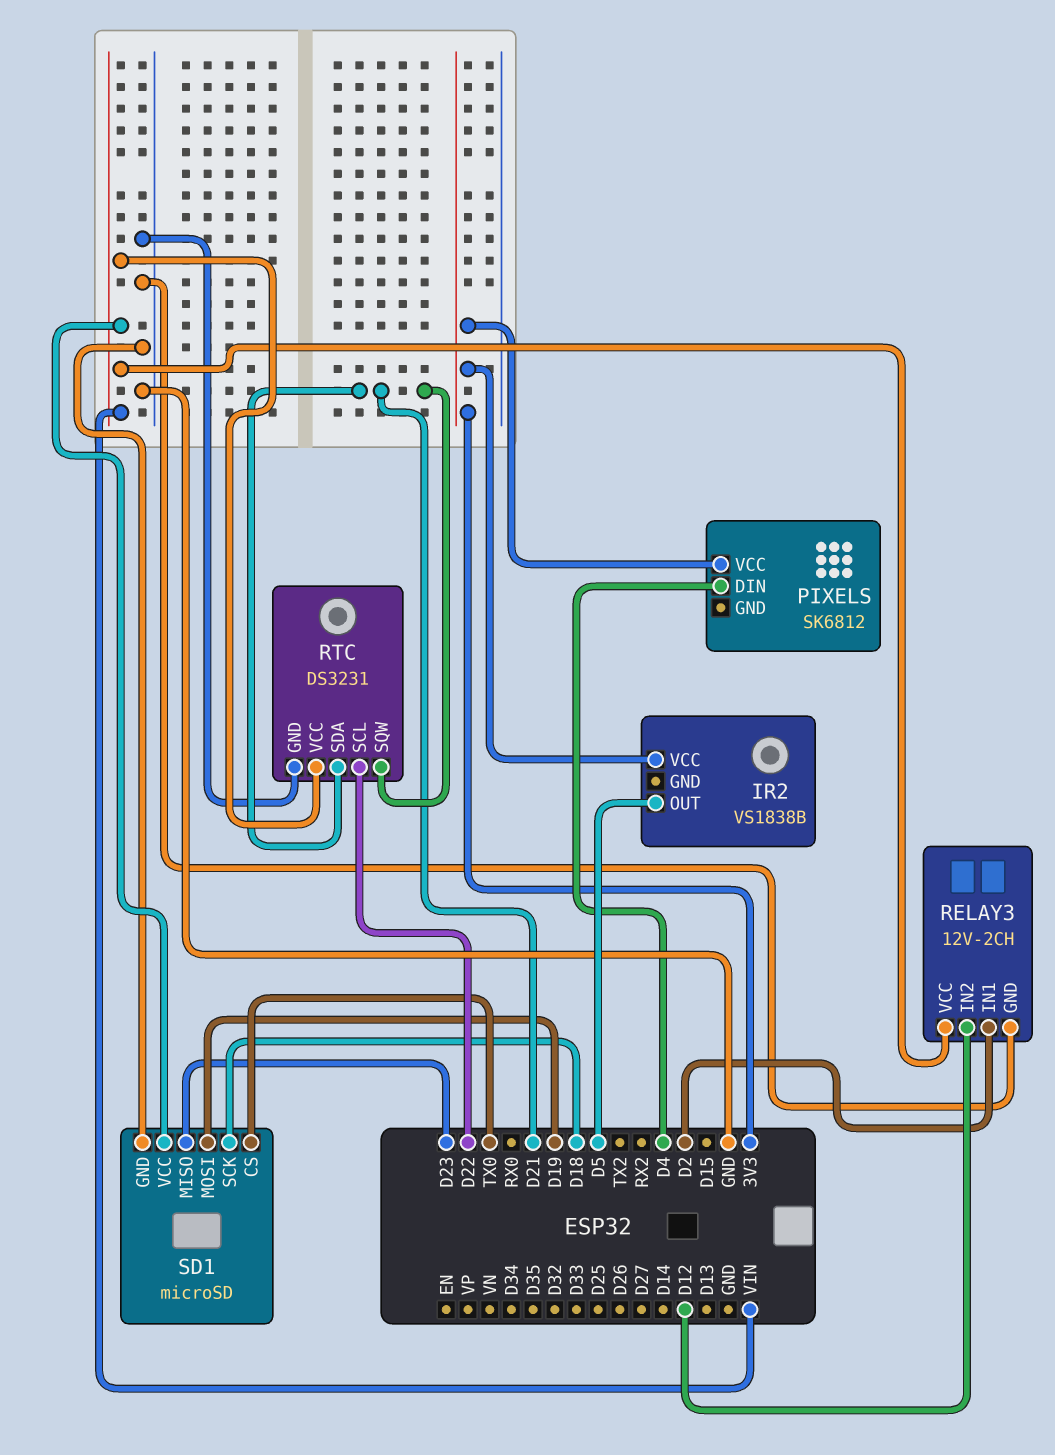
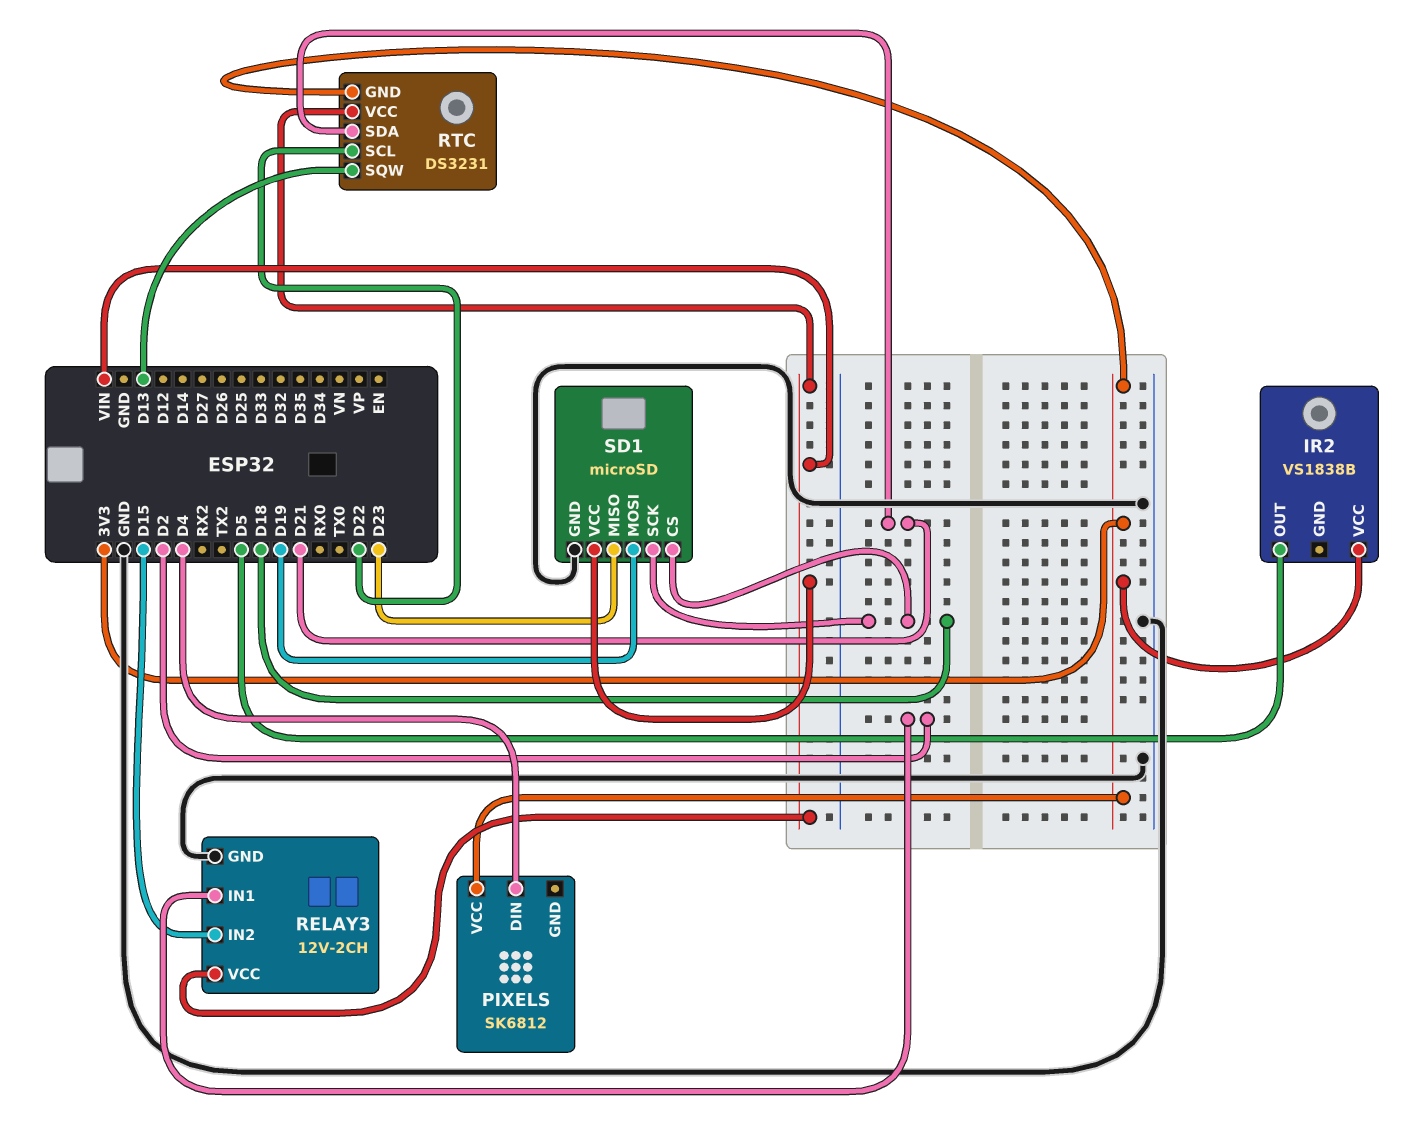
RELAY3 pin IN2: D12 -> D15
RTC pin GND: GND -> 3V3
RTC pin SQW: D21 -> D13
SD1 pin CS: TX0 -> D18

